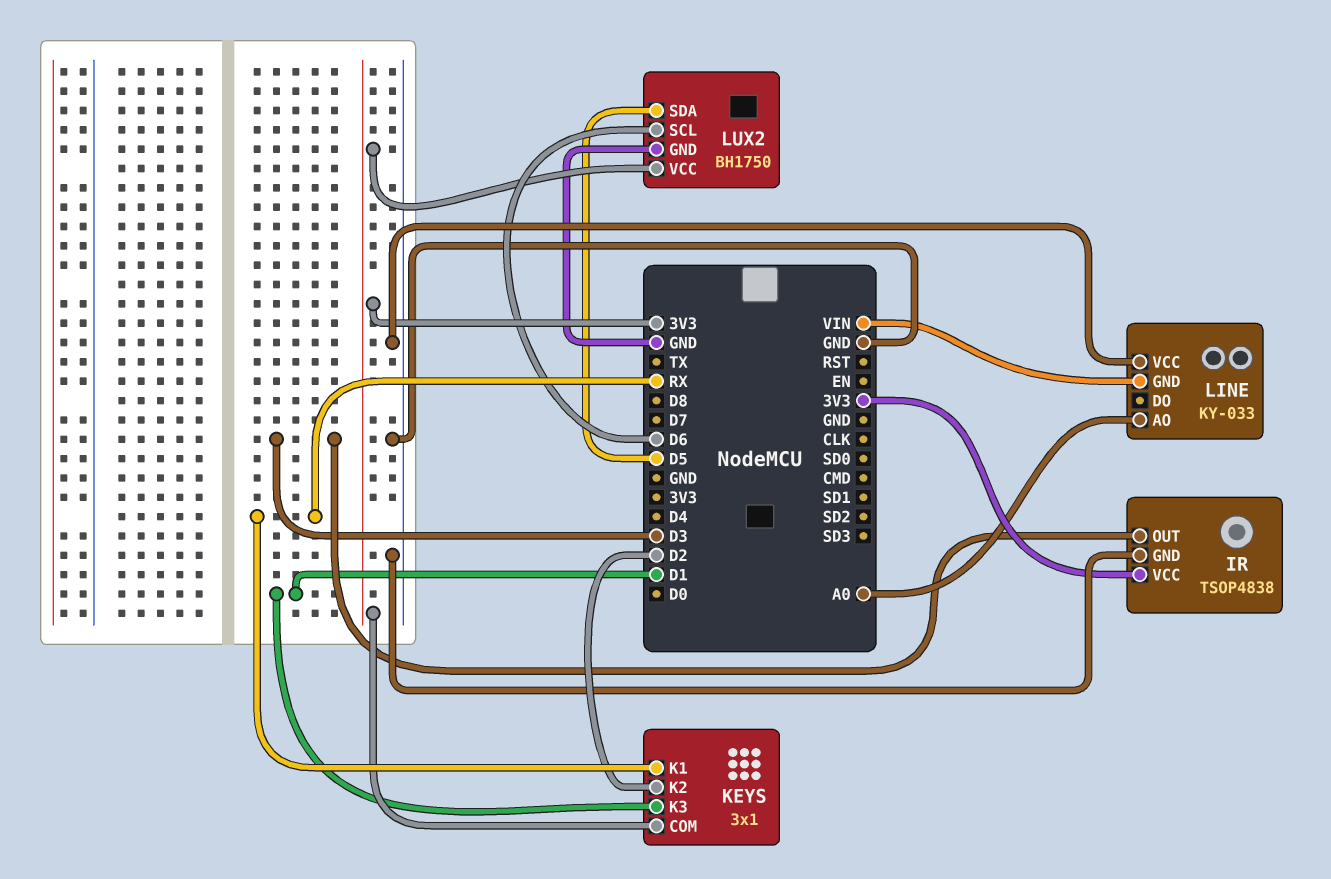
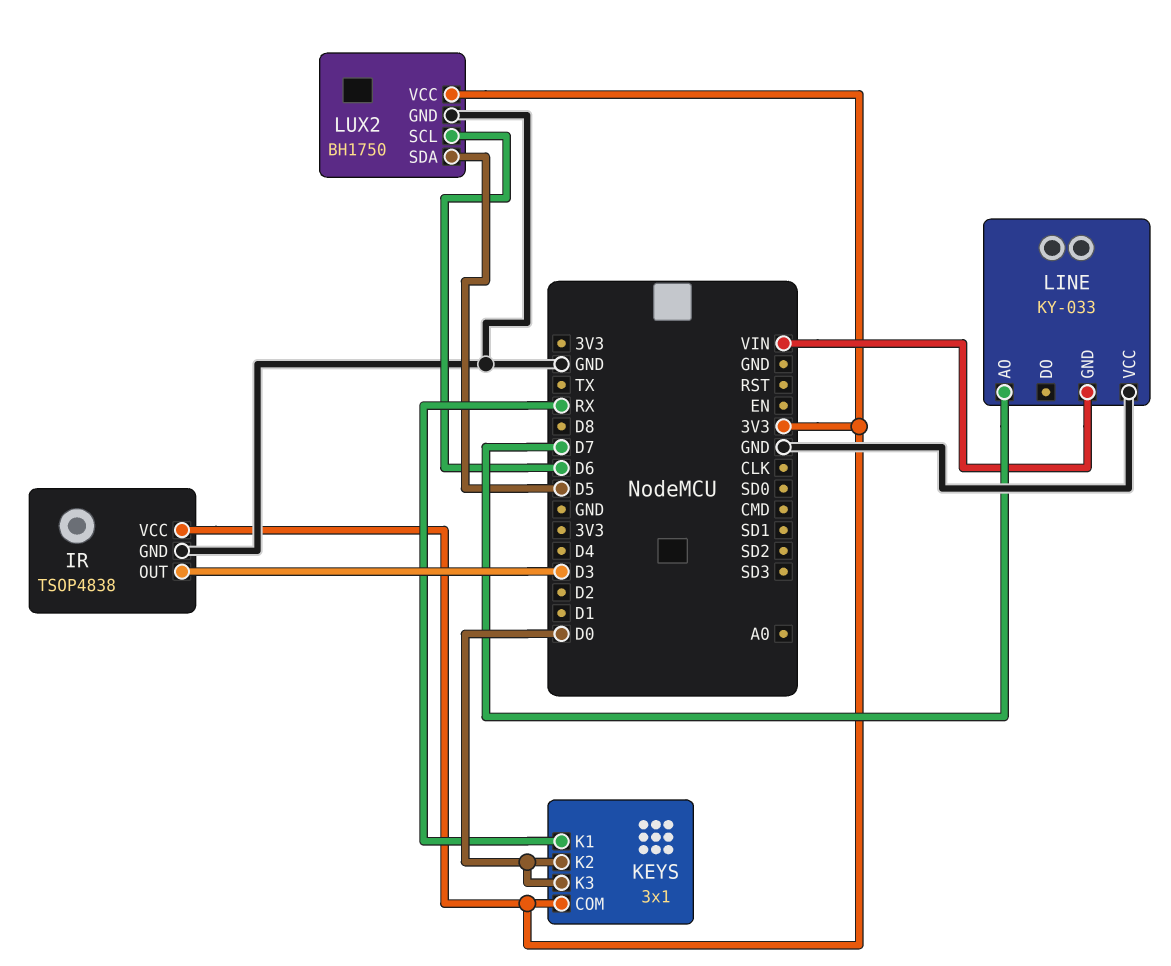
KEYS pin K2: D2 -> D0
KEYS pin K3: D1 -> D0
LINE pin AO: A0 -> D7

